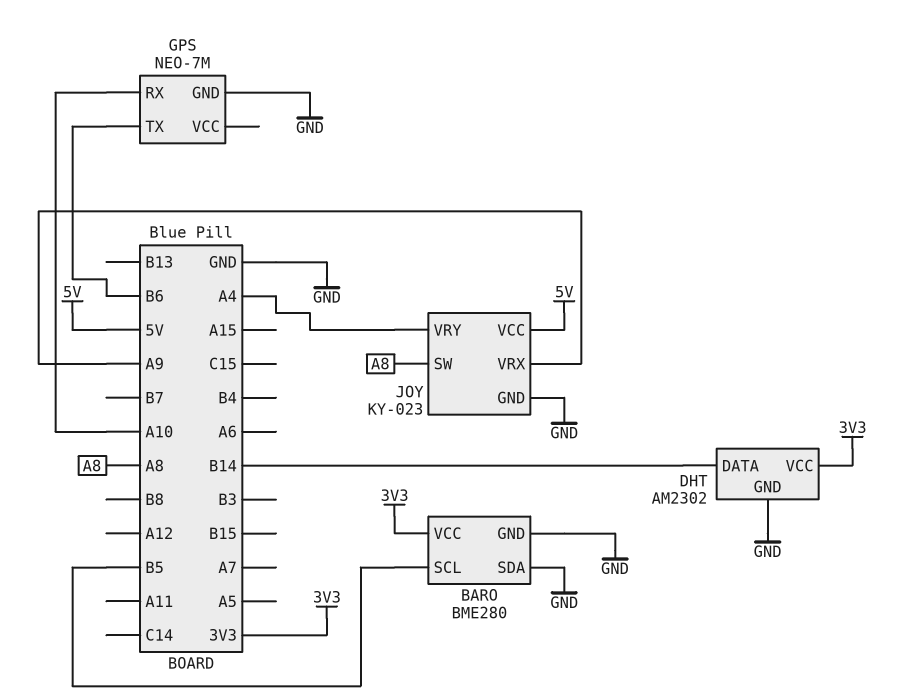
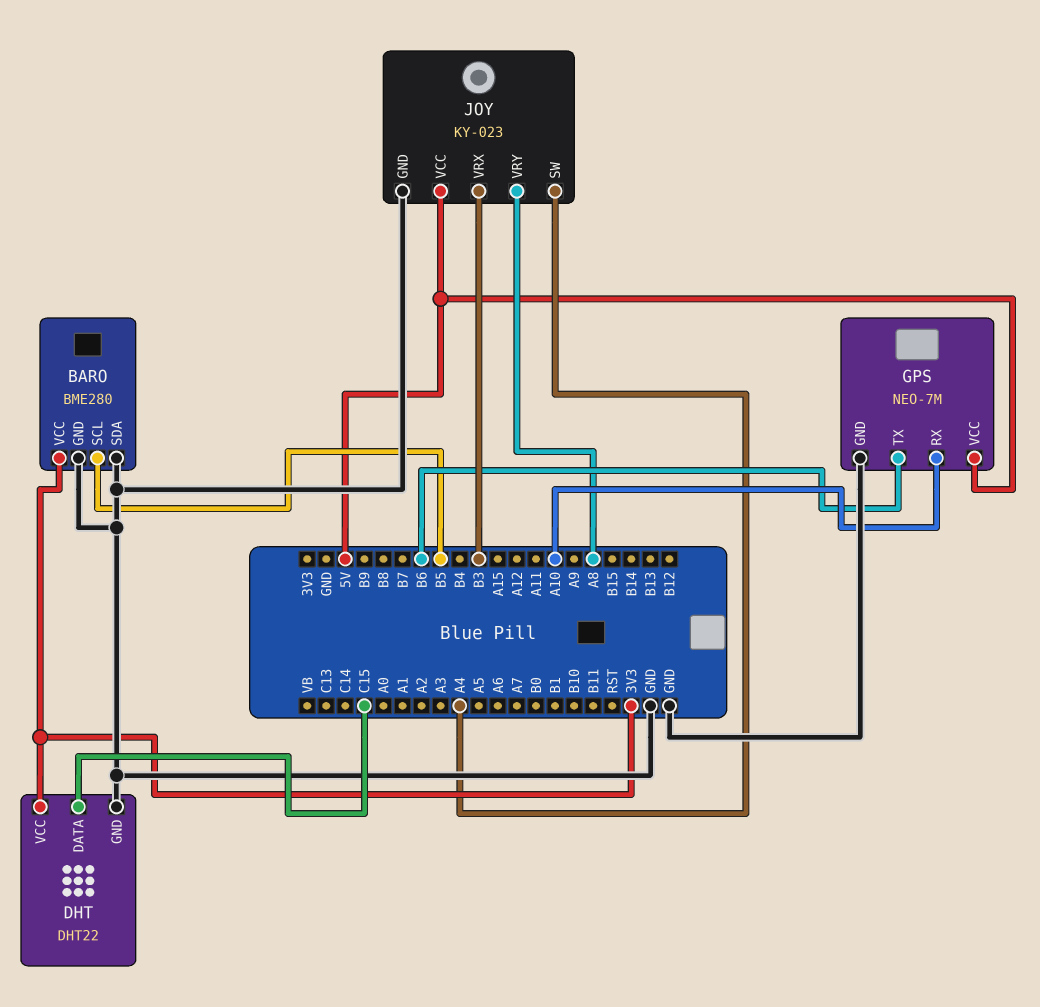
DHT: AM2302 -> DHT22
DHT pin DATA: B14 -> C15
GPS pin VCC: none -> 5V
JOY pin SW: A8 -> A4
JOY pin VRX: A9 -> B3
JOY pin VRY: A4 -> A8

